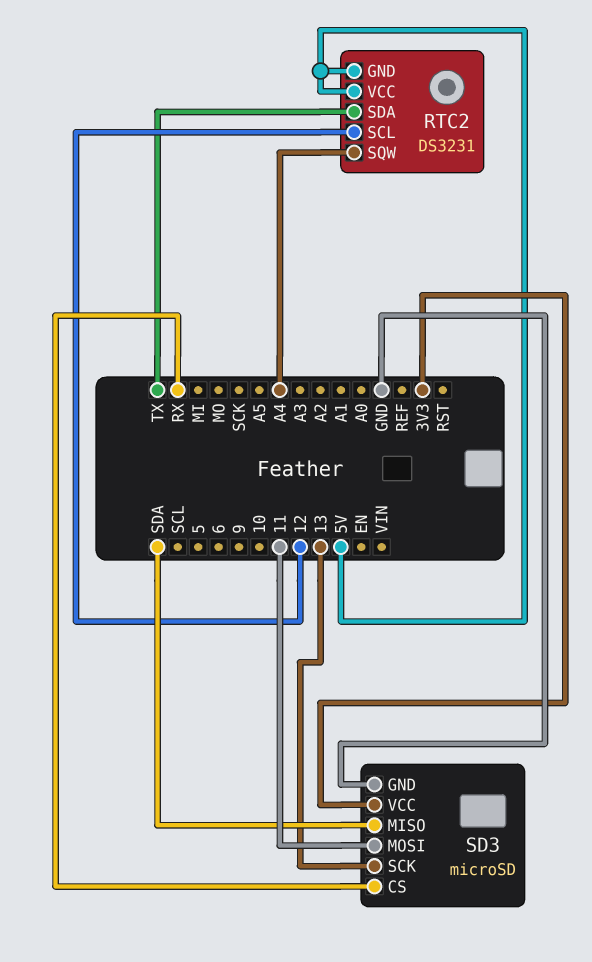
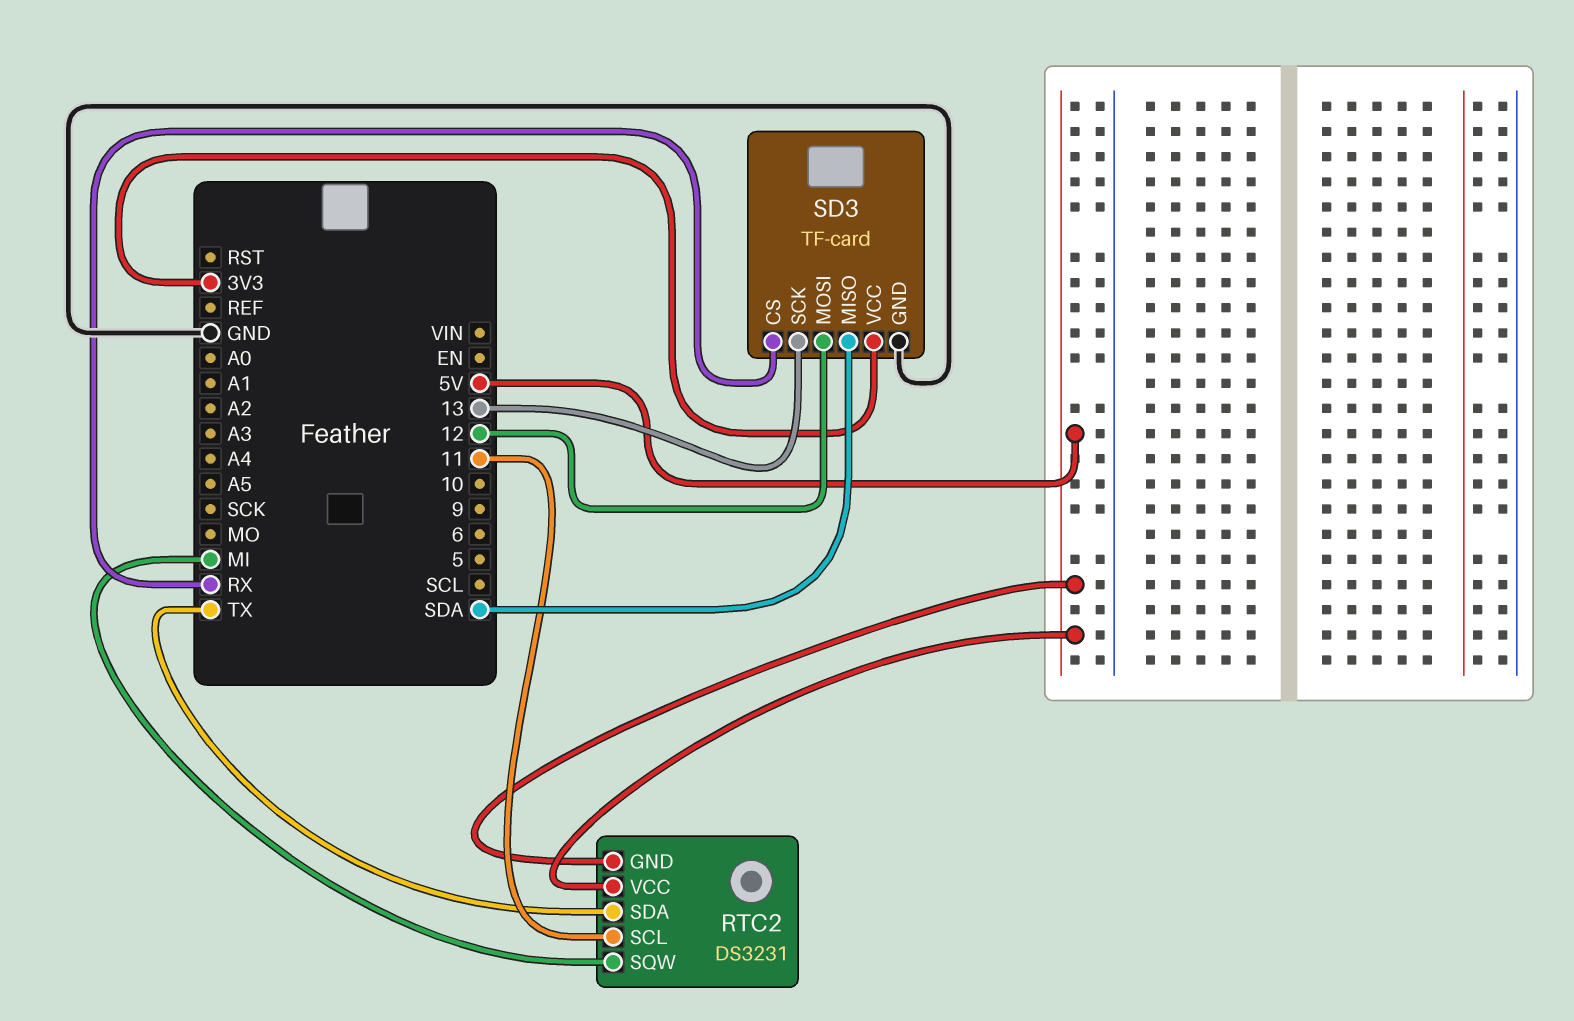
RTC2 pin SCL: 12 -> 11
RTC2 pin SQW: A4 -> MI
SD3: microSD -> TF-card
SD3 pin MOSI: 11 -> 12

